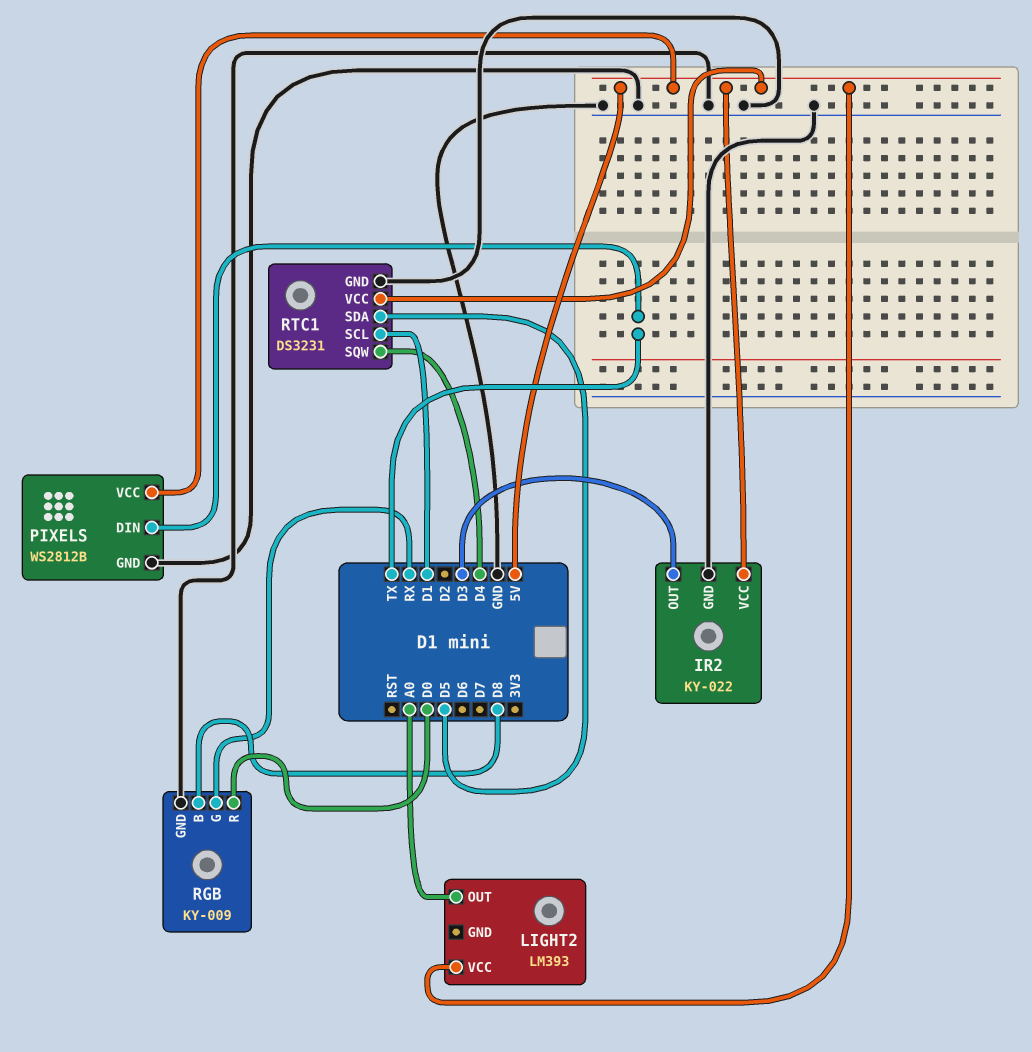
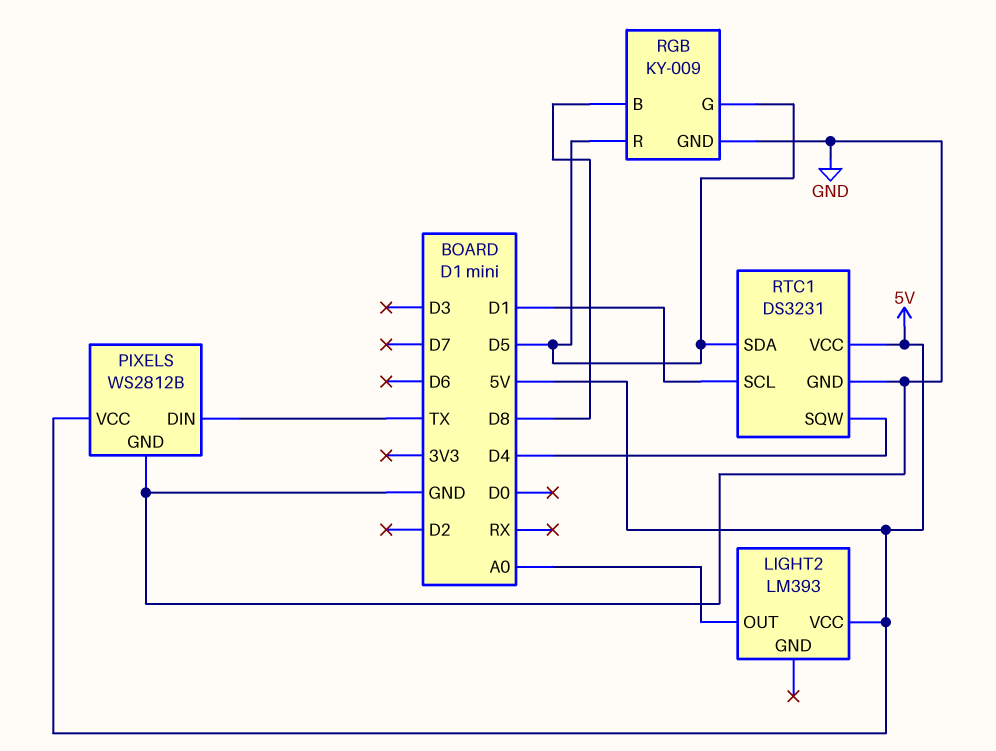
IR2: KY-022 -> none
IR2 pin GND: GND -> none
IR2 pin OUT: D3 -> none
IR2 pin VCC: 5V -> none
RGB pin G: RX -> D5
RGB pin R: D0 -> D5

